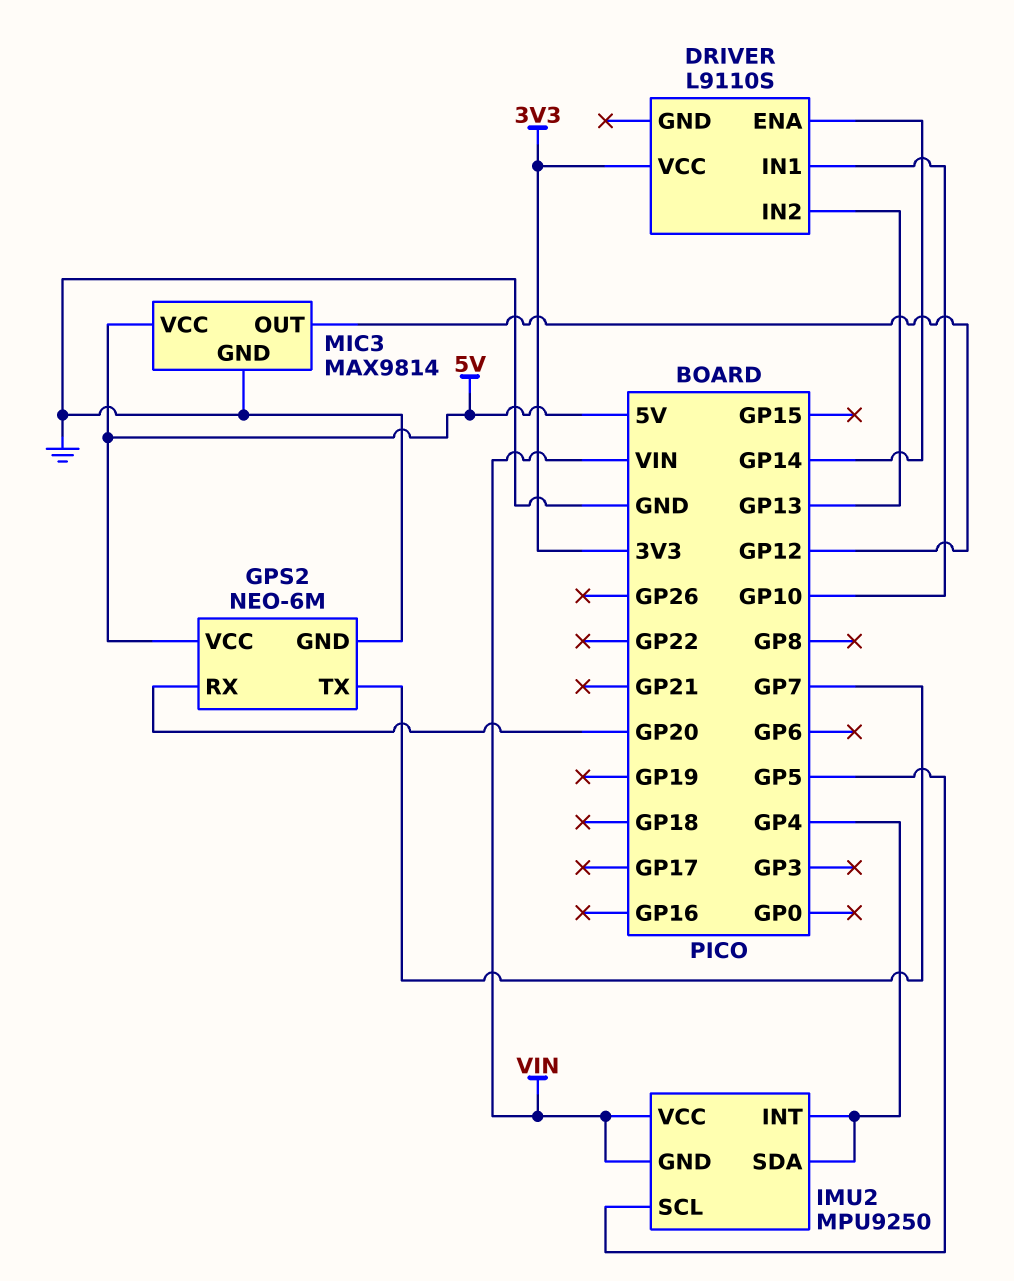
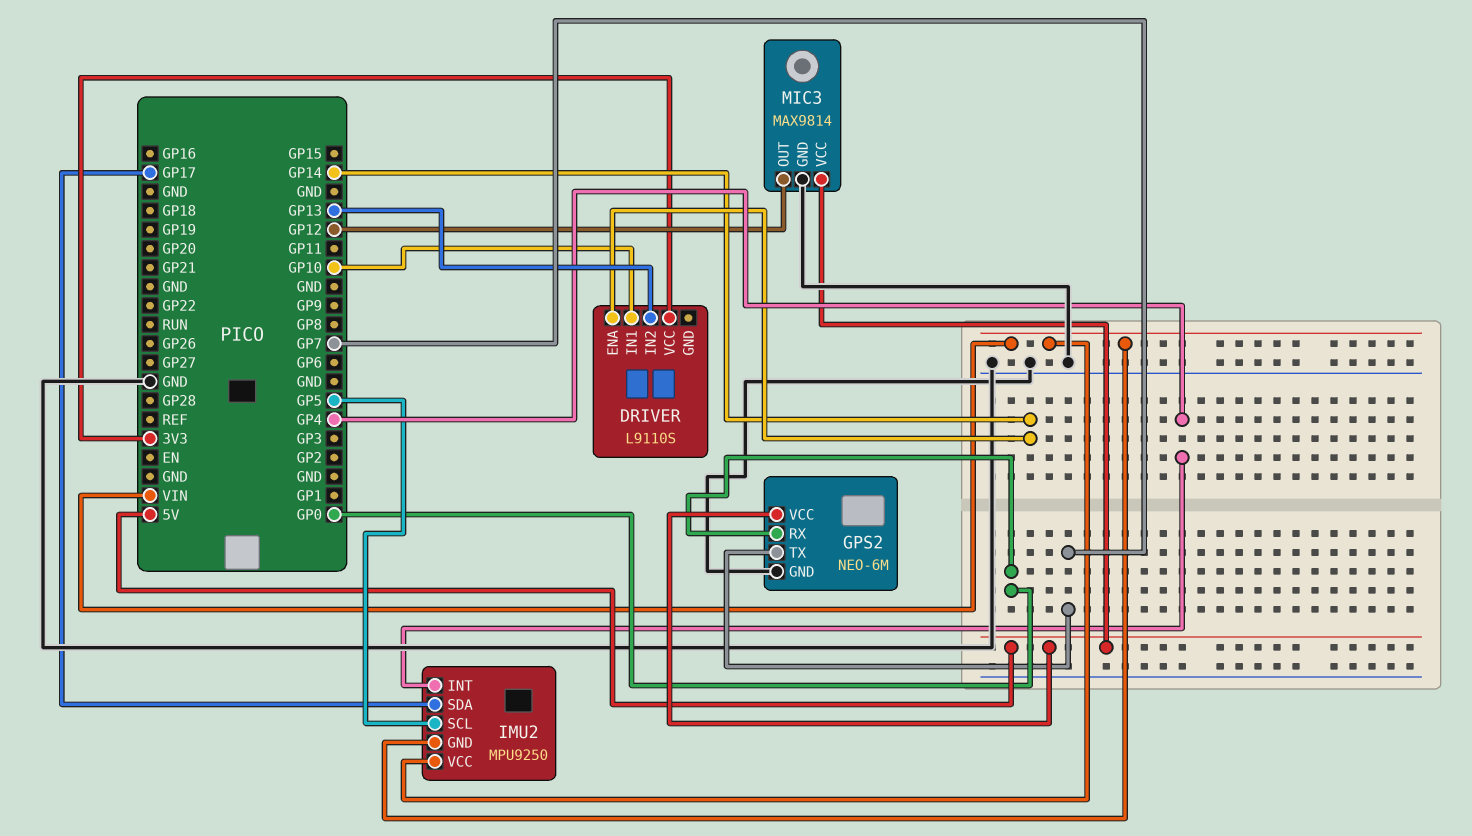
GPS2 pin RX: GP20 -> GP0
IMU2 pin SDA: GP4 -> GP17

